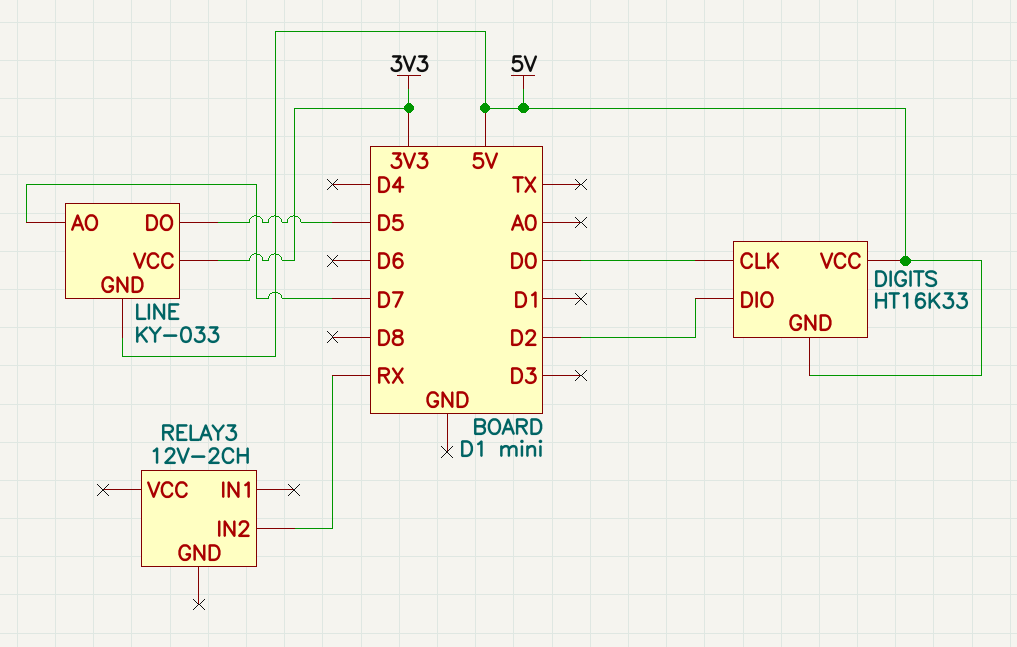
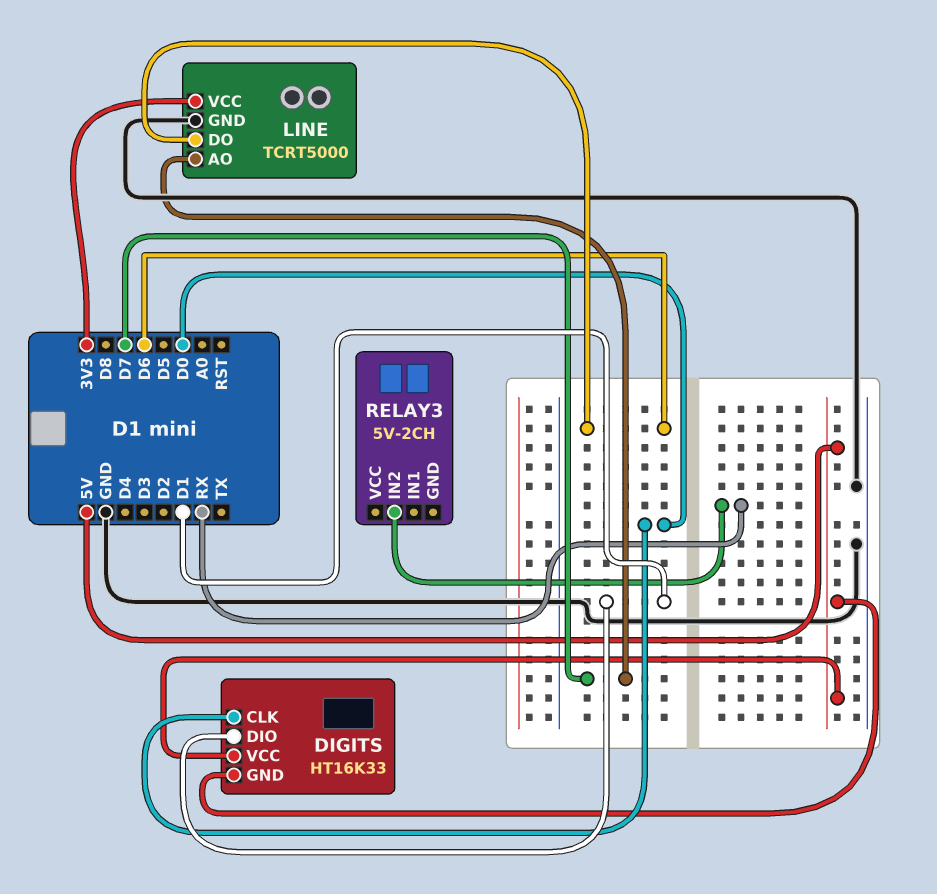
DIGITS pin DIO: D2 -> D1
LINE: KY-033 -> TCRT5000
LINE pin DO: D5 -> D6
LINE pin GND: 5V -> GND
RELAY3: 12V-2CH -> 5V-2CH

